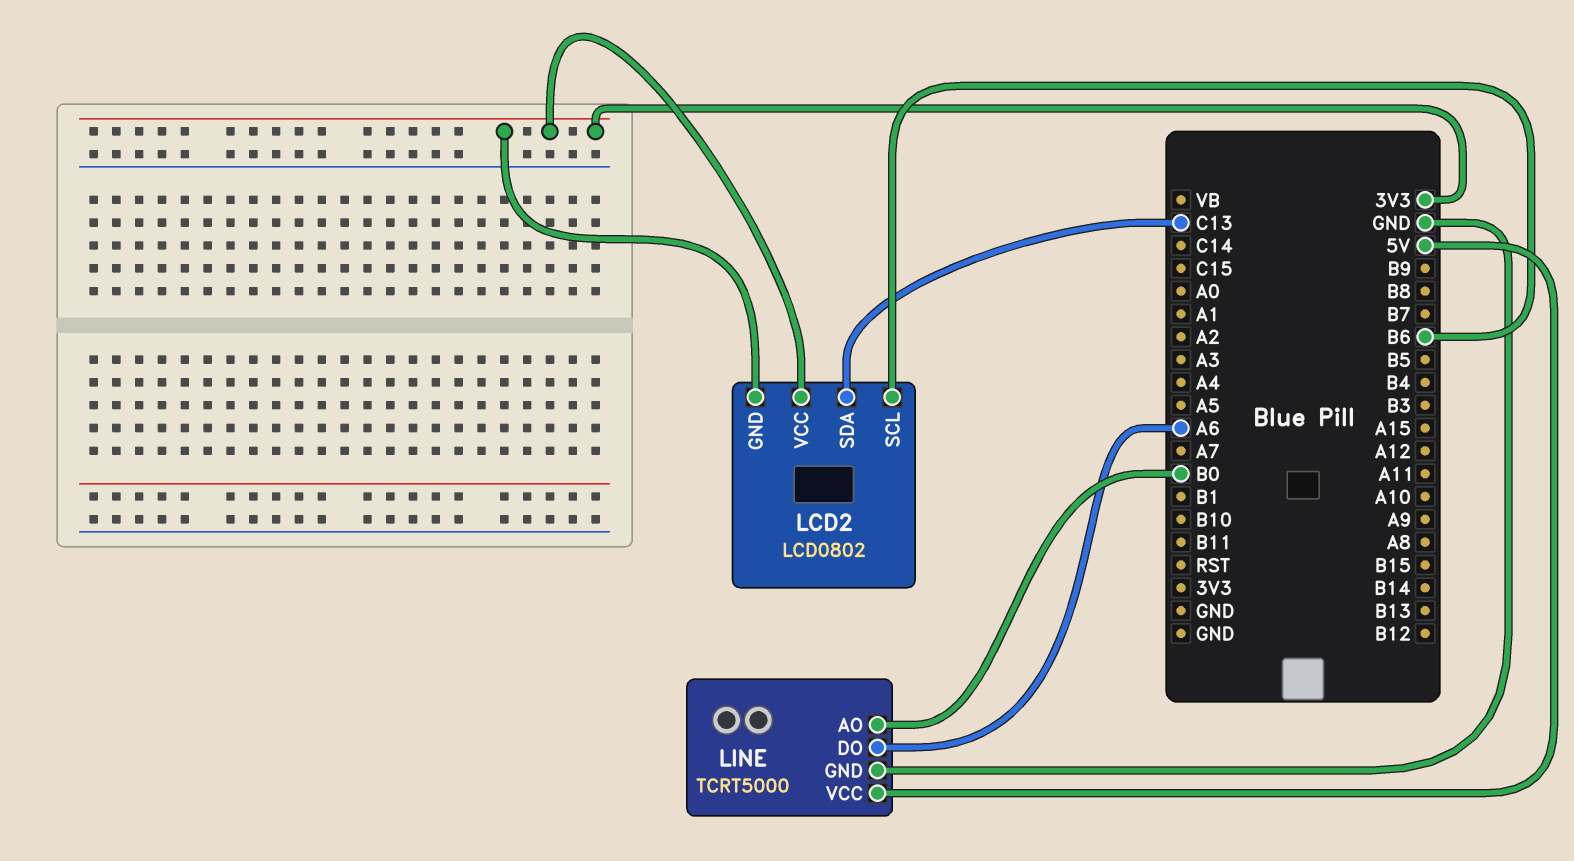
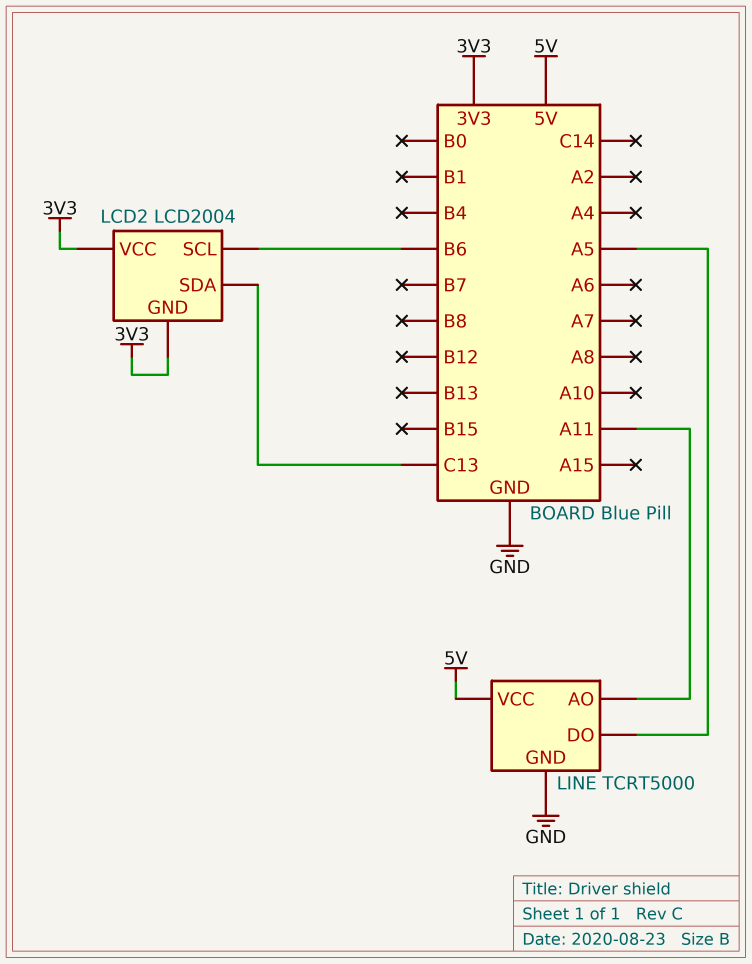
LCD2: LCD0802 -> LCD2004
LINE pin AO: B0 -> A11
LINE pin DO: A6 -> A5

